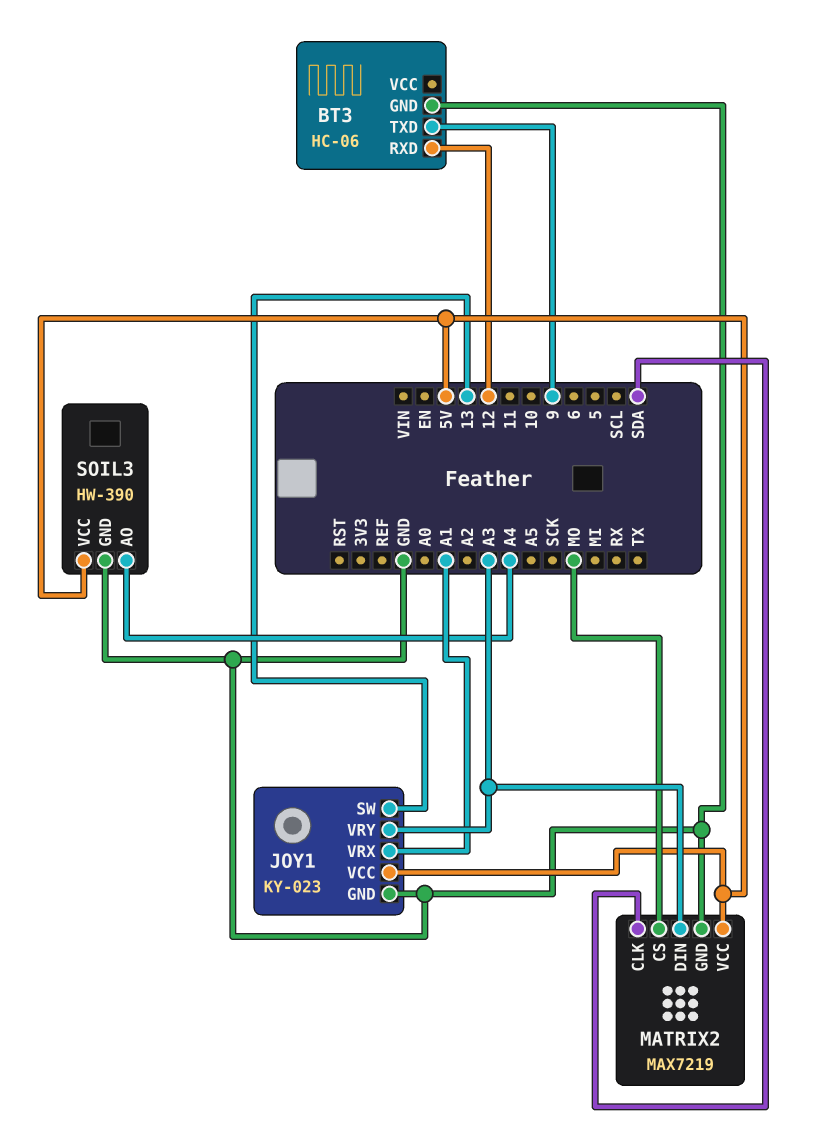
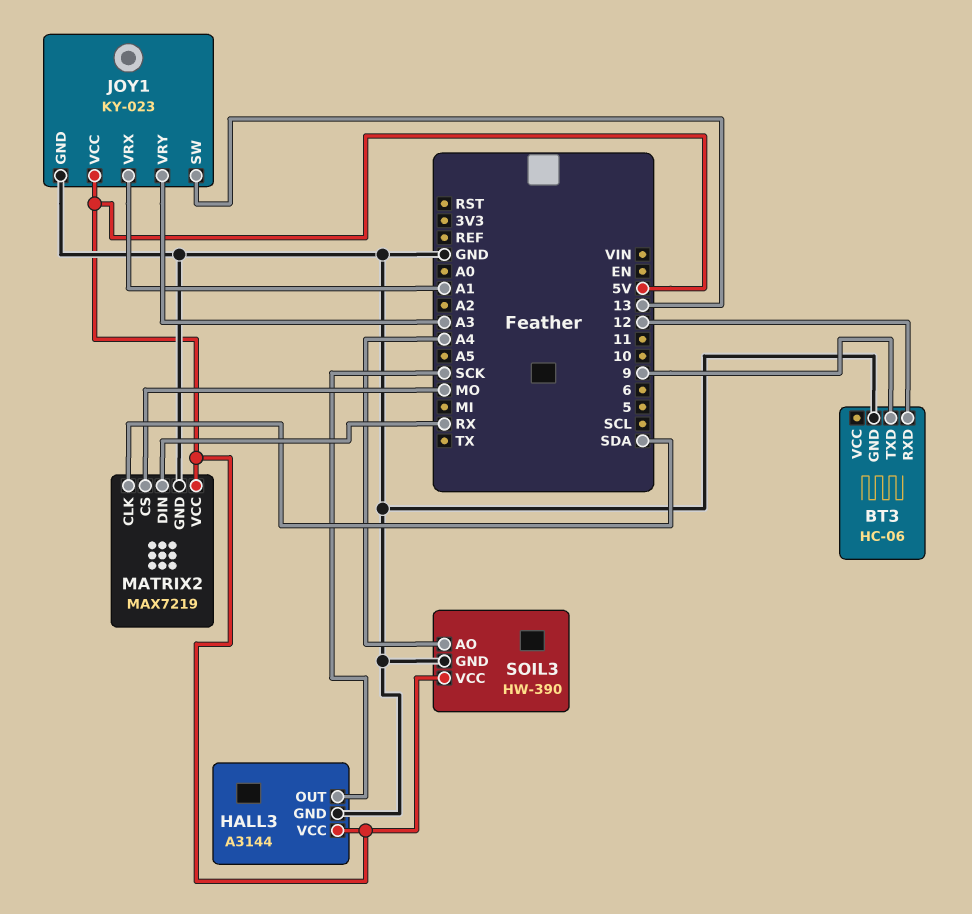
HALL3: none -> A3144
HALL3 pin GND: none -> GND
HALL3 pin OUT: none -> SCK
HALL3 pin VCC: none -> 5V
MATRIX2 pin DIN: A3 -> RX

